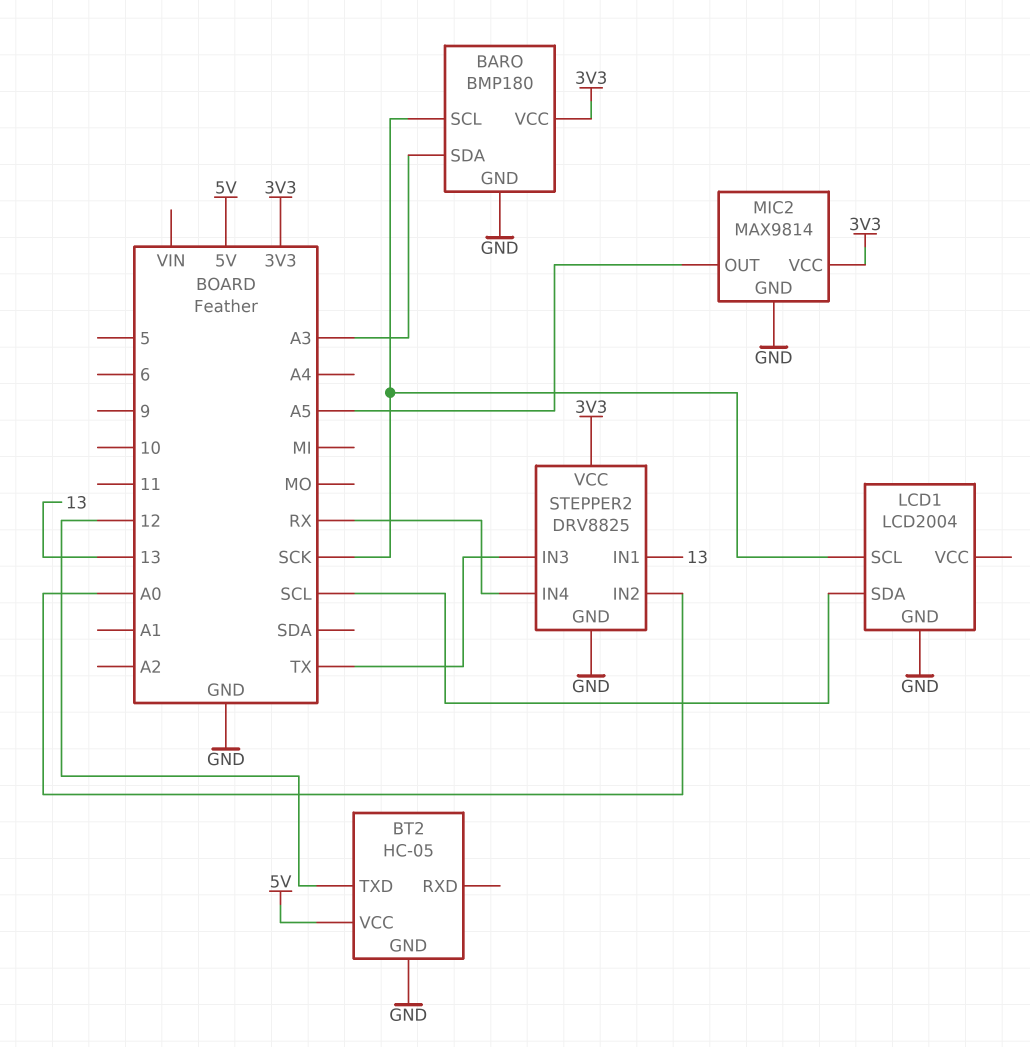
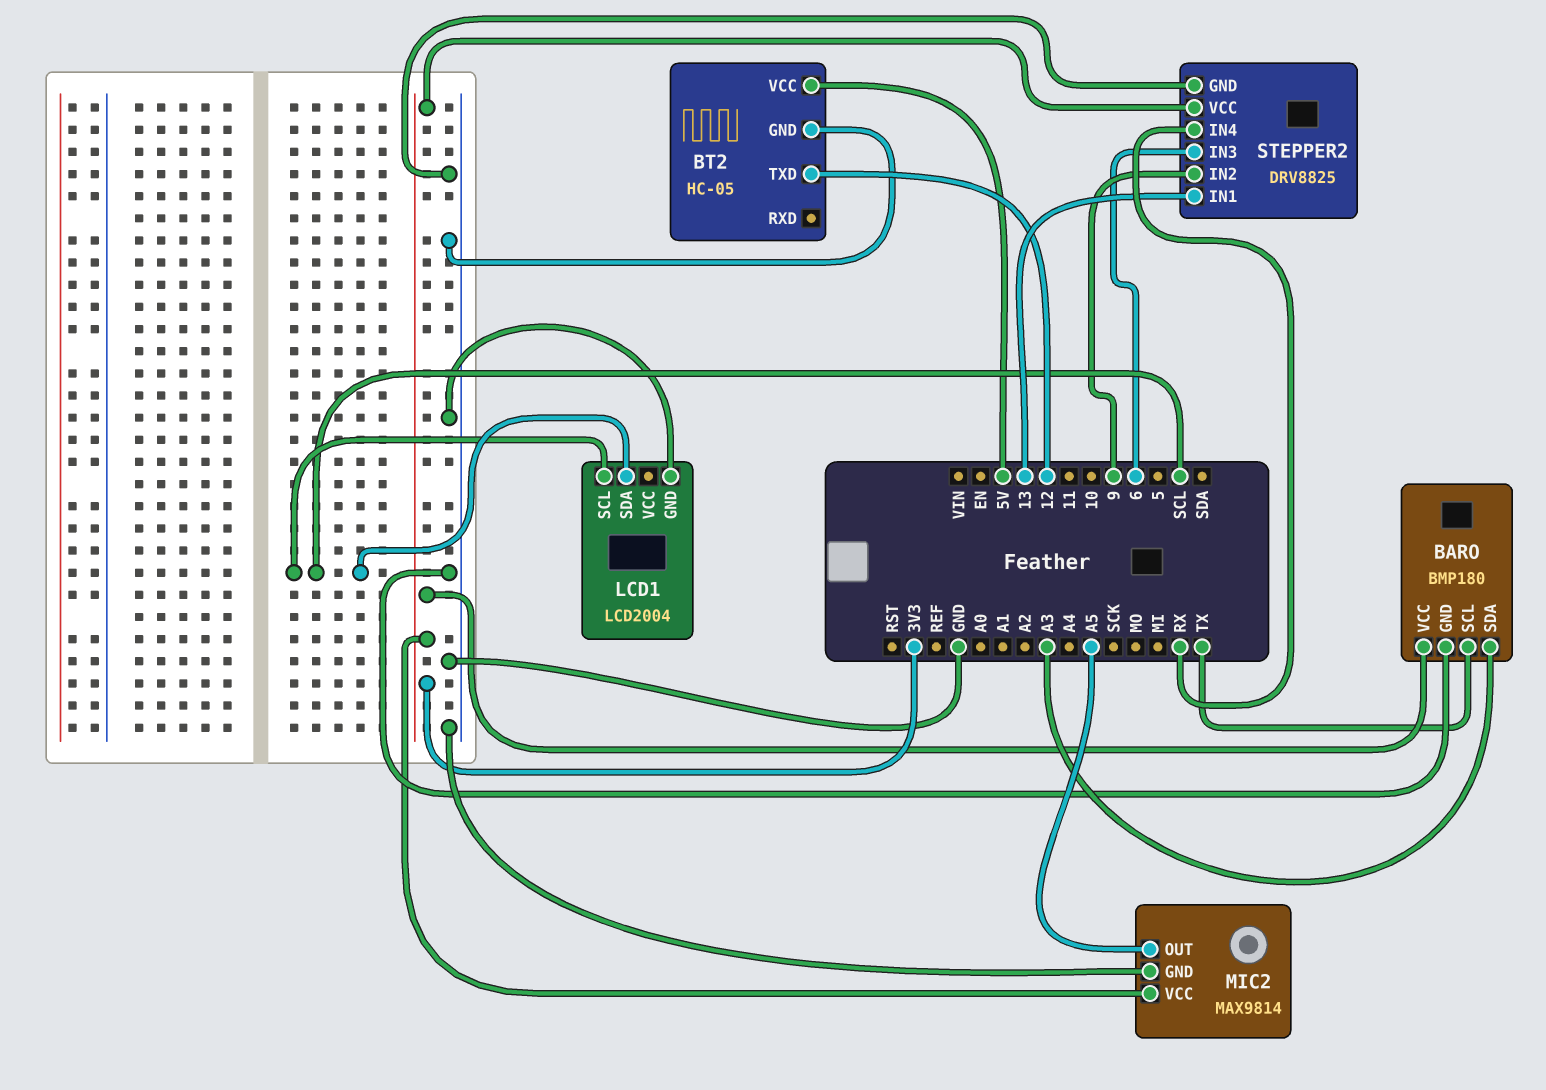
BARO pin SCL: SCK -> TX
LCD1 pin SCL: SCK -> SCL
STEPPER2 pin IN2: A0 -> 9
STEPPER2 pin IN3: TX -> 6

